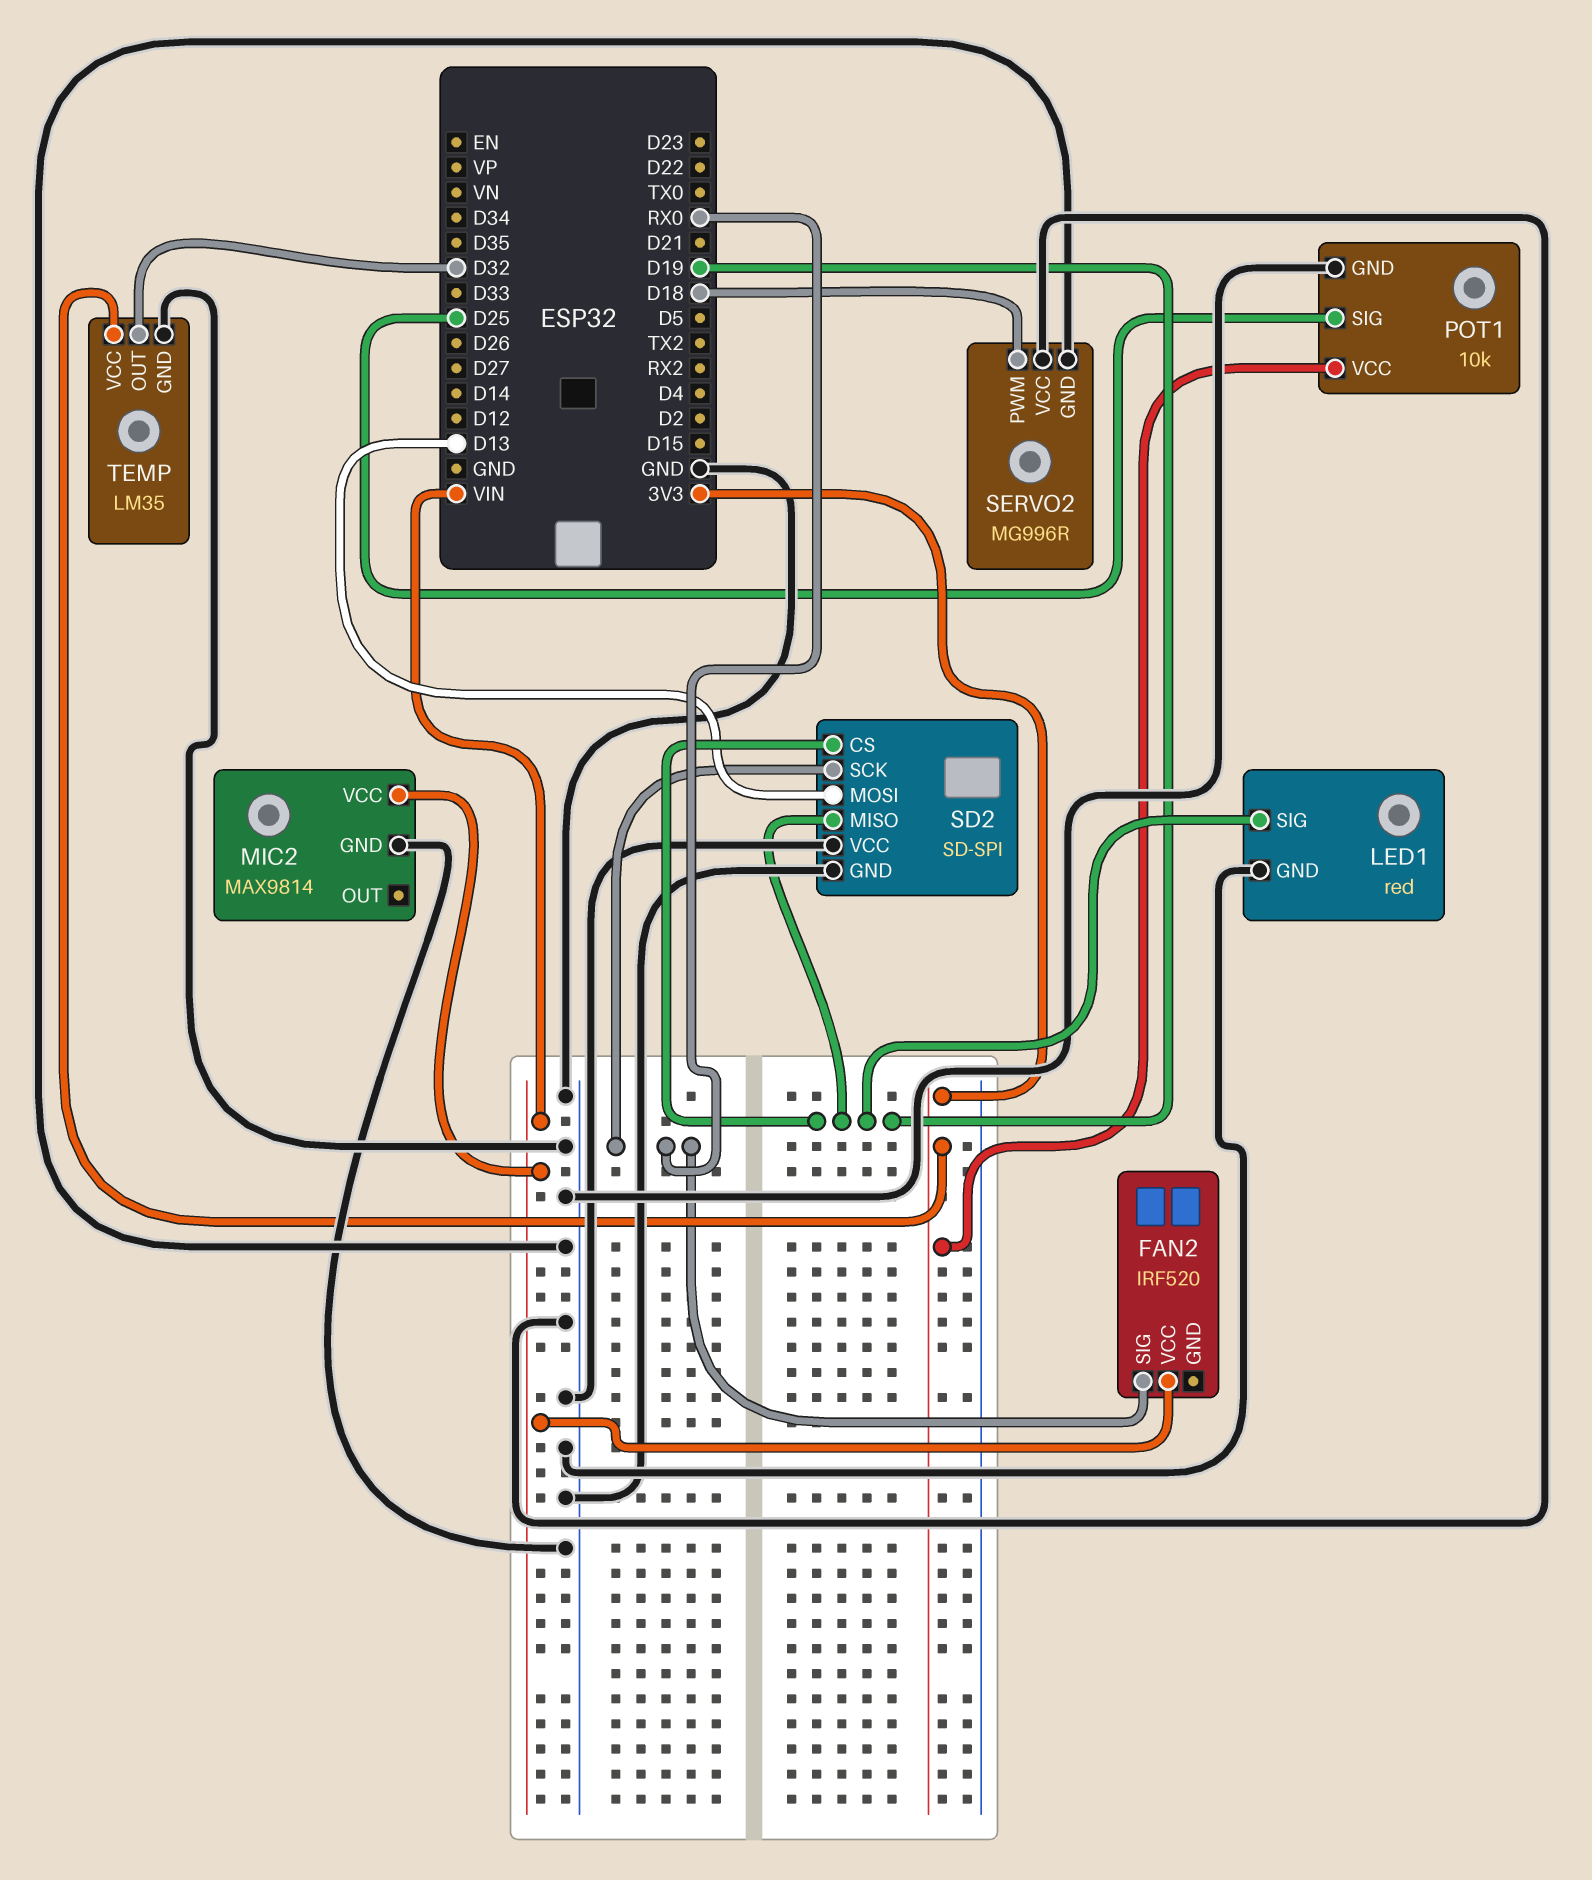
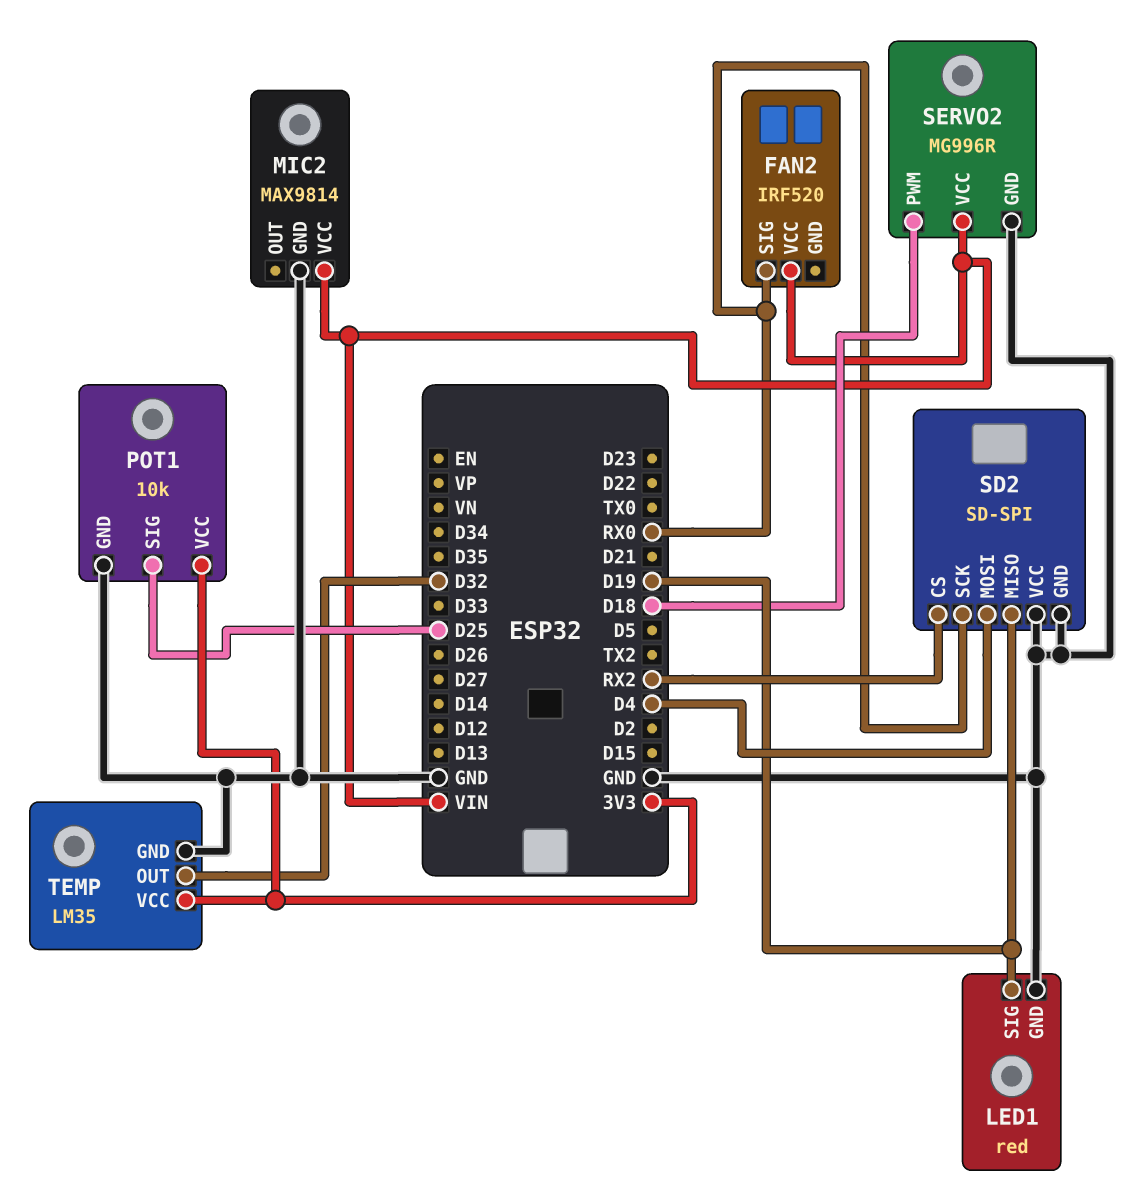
SD2 pin CS: D19 -> RX2
SD2 pin MOSI: D13 -> D4
SERVO2 pin VCC: GND -> VIN

